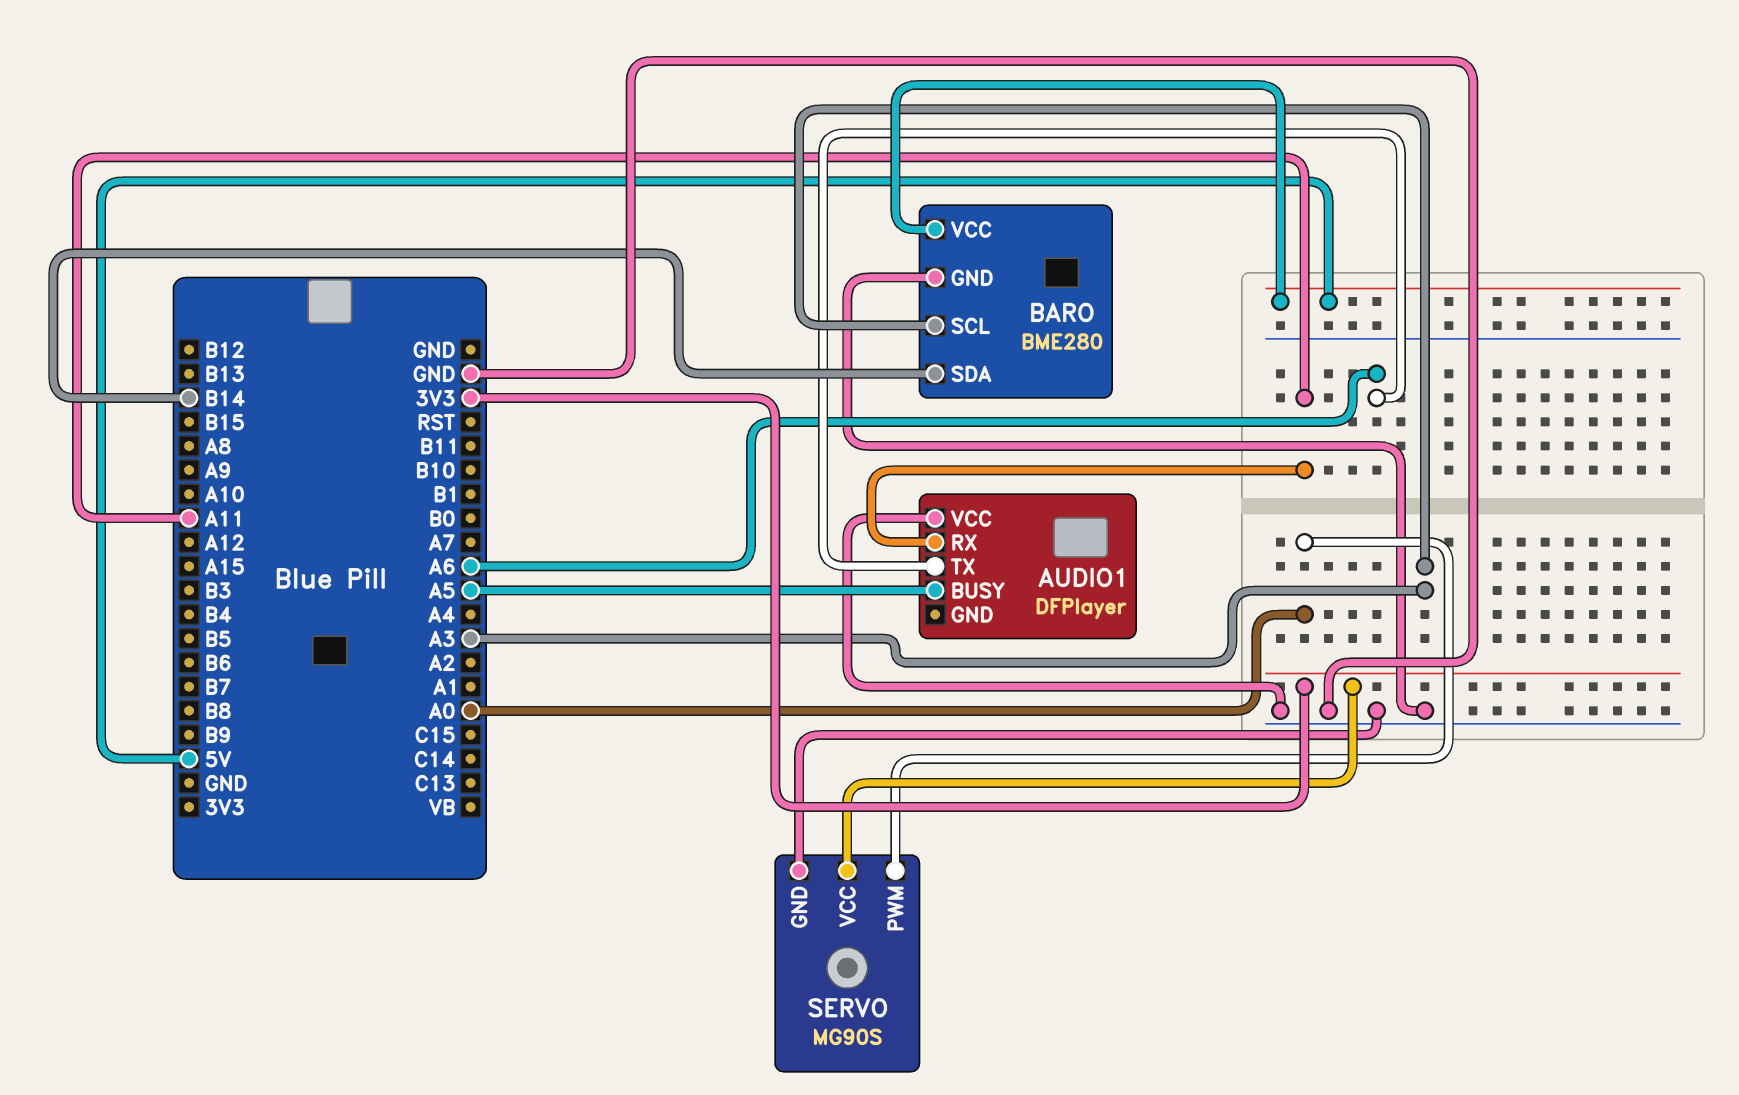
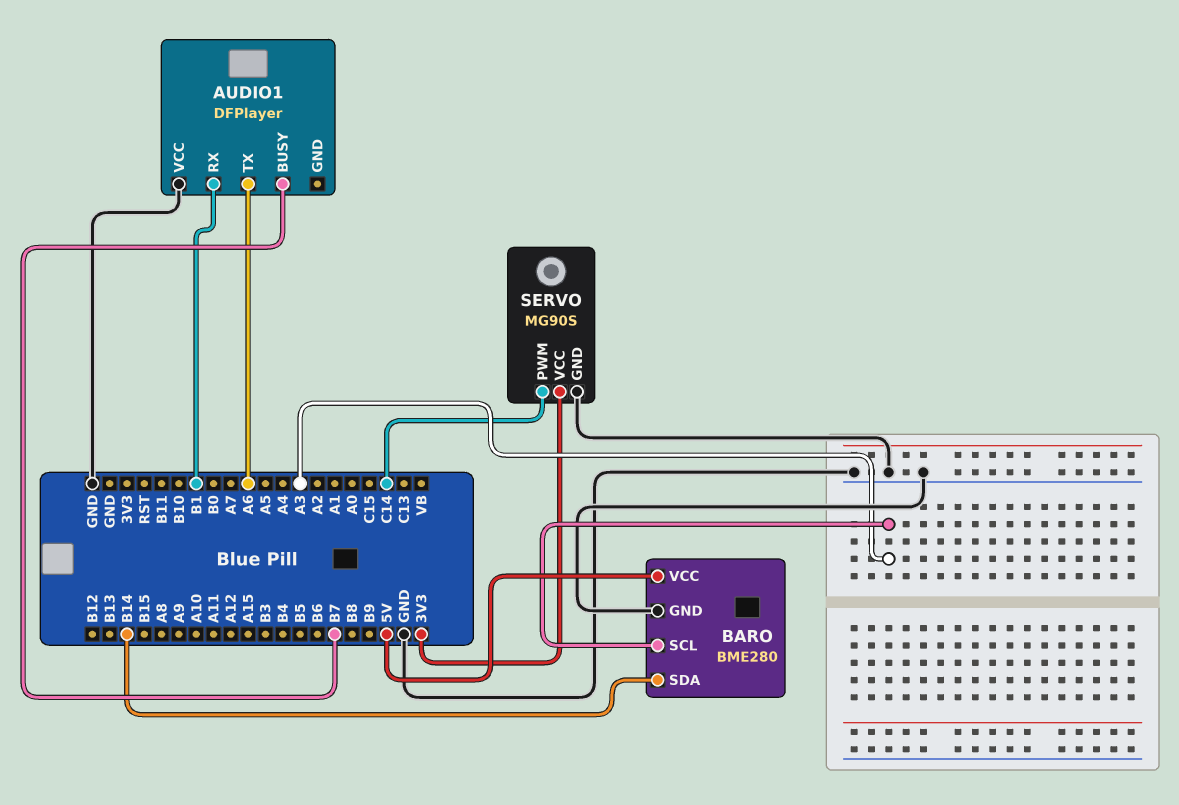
AUDIO1 pin BUSY: A5 -> B7
AUDIO1 pin RX: A11 -> B1
SERVO pin PWM: A0 -> C14

